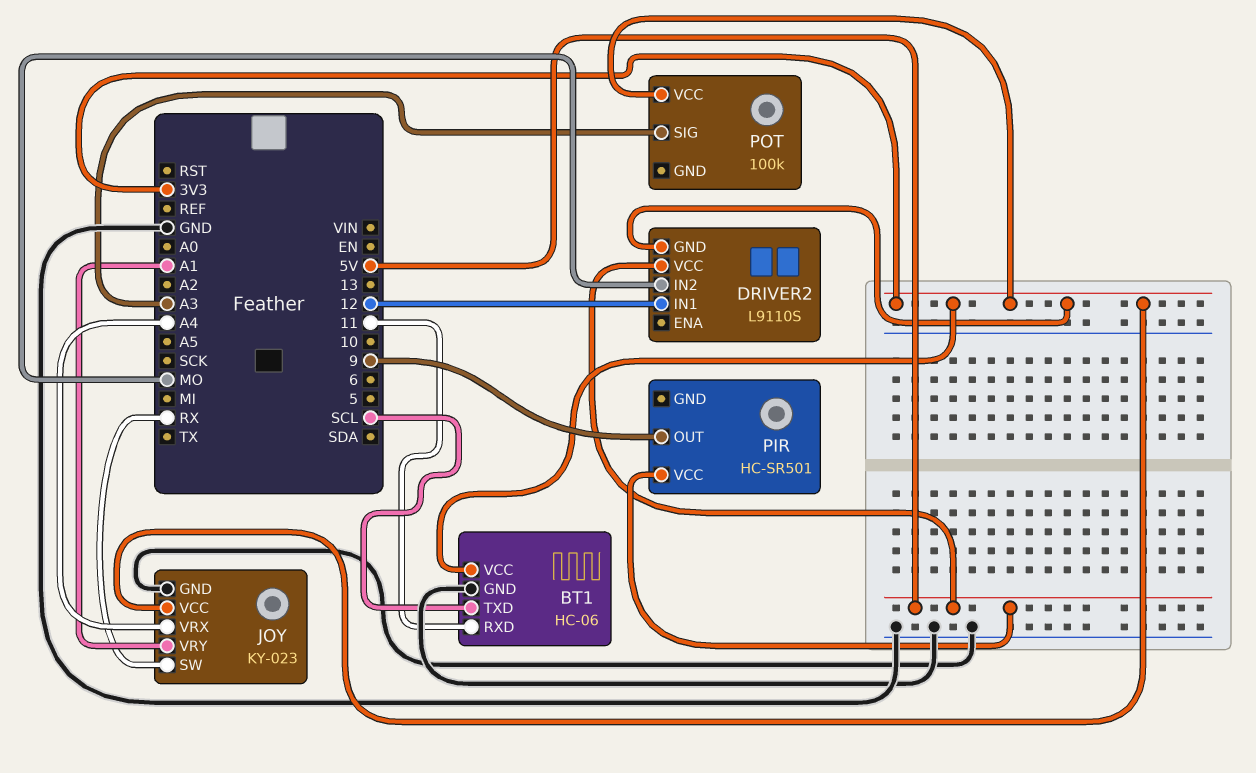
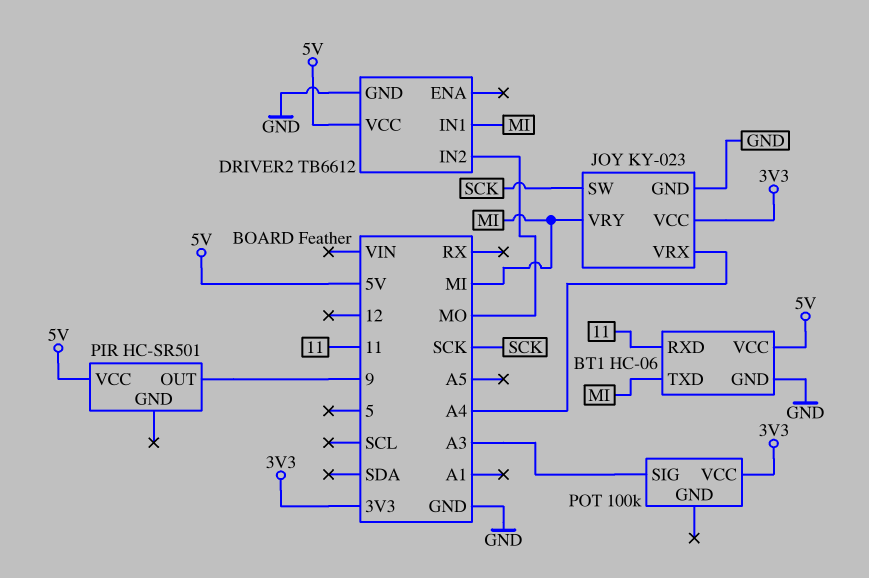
BT1 pin TXD: SCL -> MI
BT1 pin VCC: 3V3 -> 5V
DRIVER2: L9110S -> TB6612
DRIVER2 pin GND: 3V3 -> GND
DRIVER2 pin IN1: 12 -> MI
JOY pin SW: RX -> SCK
JOY pin VRY: A1 -> MI

